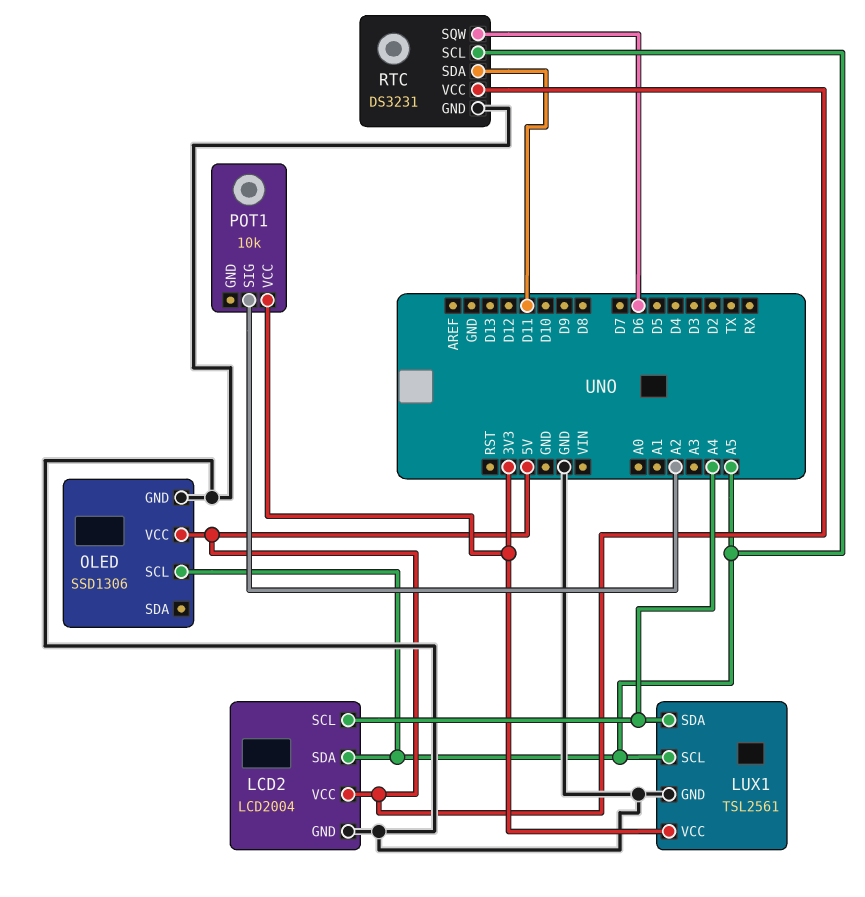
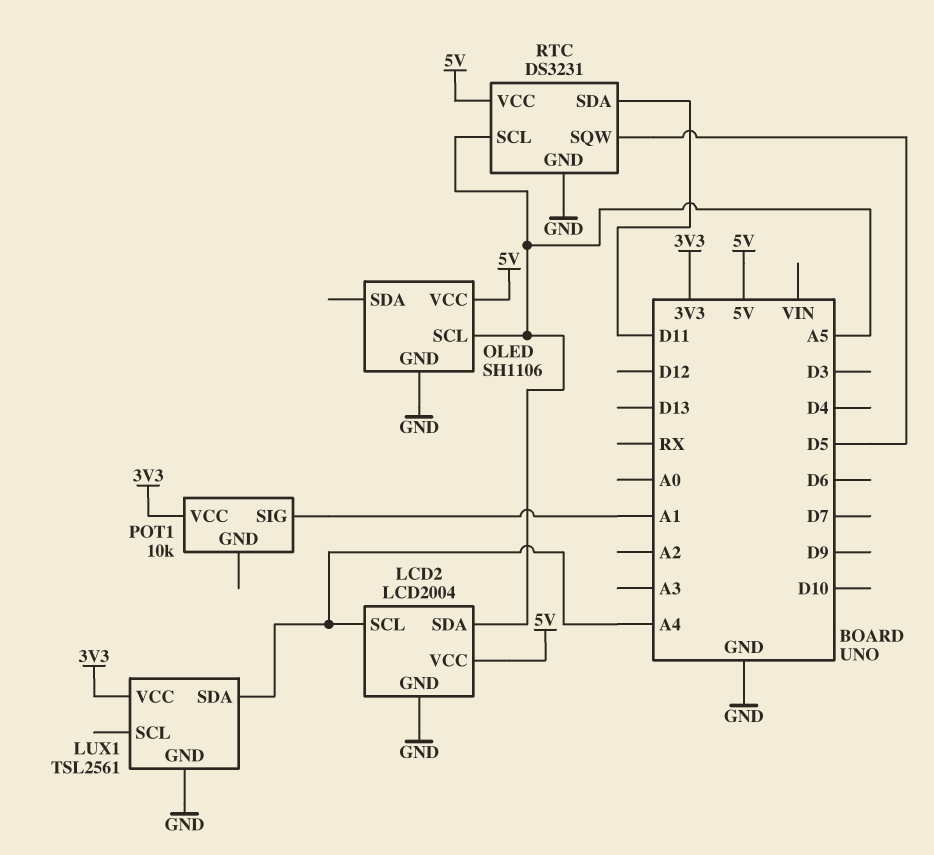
LUX1 pin SCL: A5 -> none
OLED: SSD1306 -> SH1106
POT1 pin SIG: A2 -> A1
RTC pin SQW: D6 -> D5

